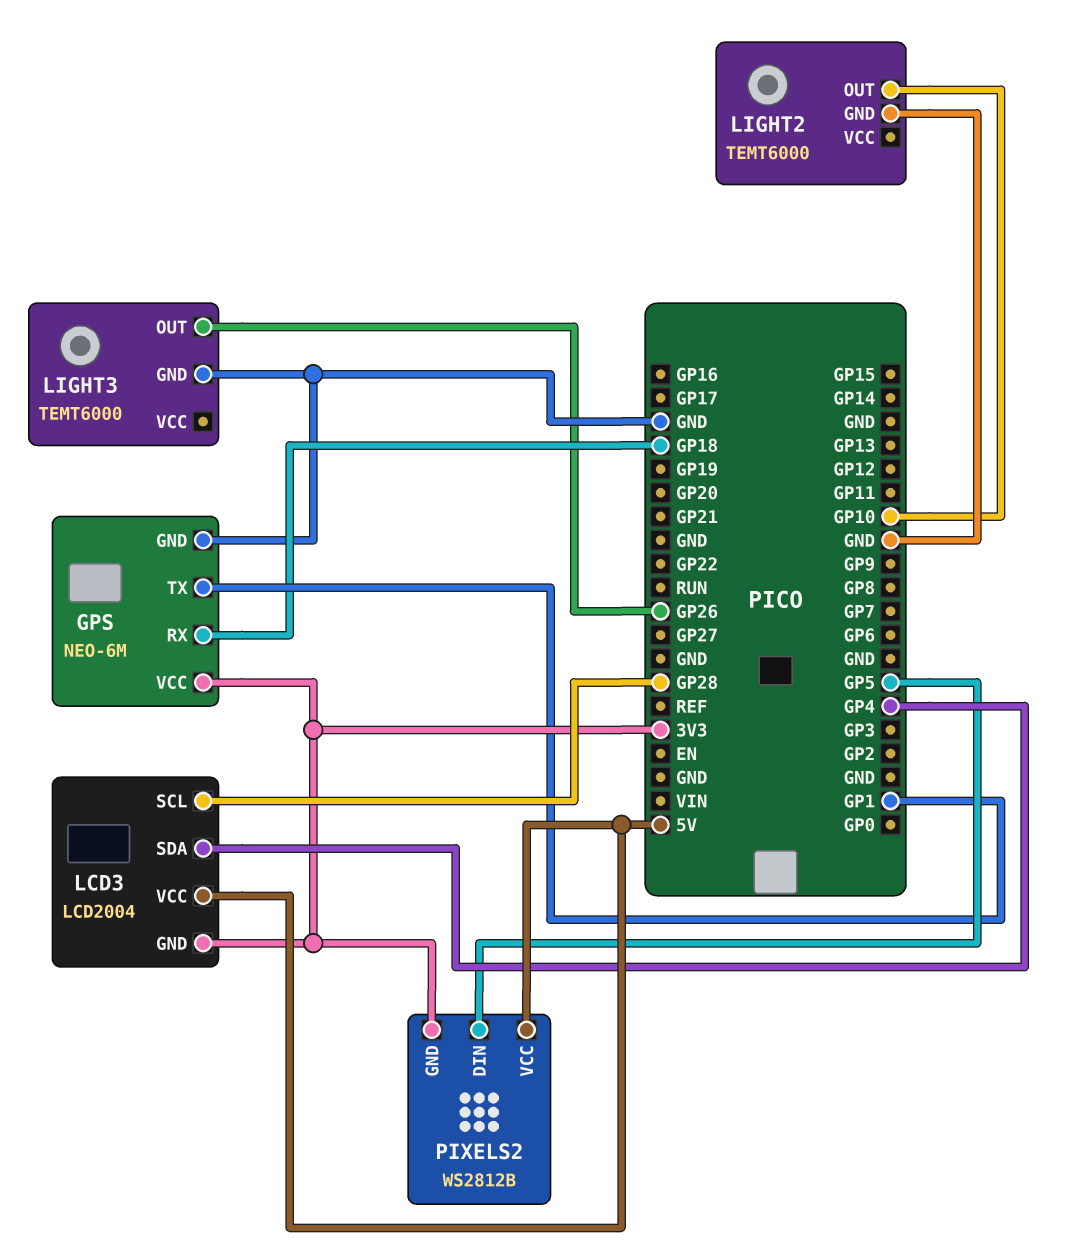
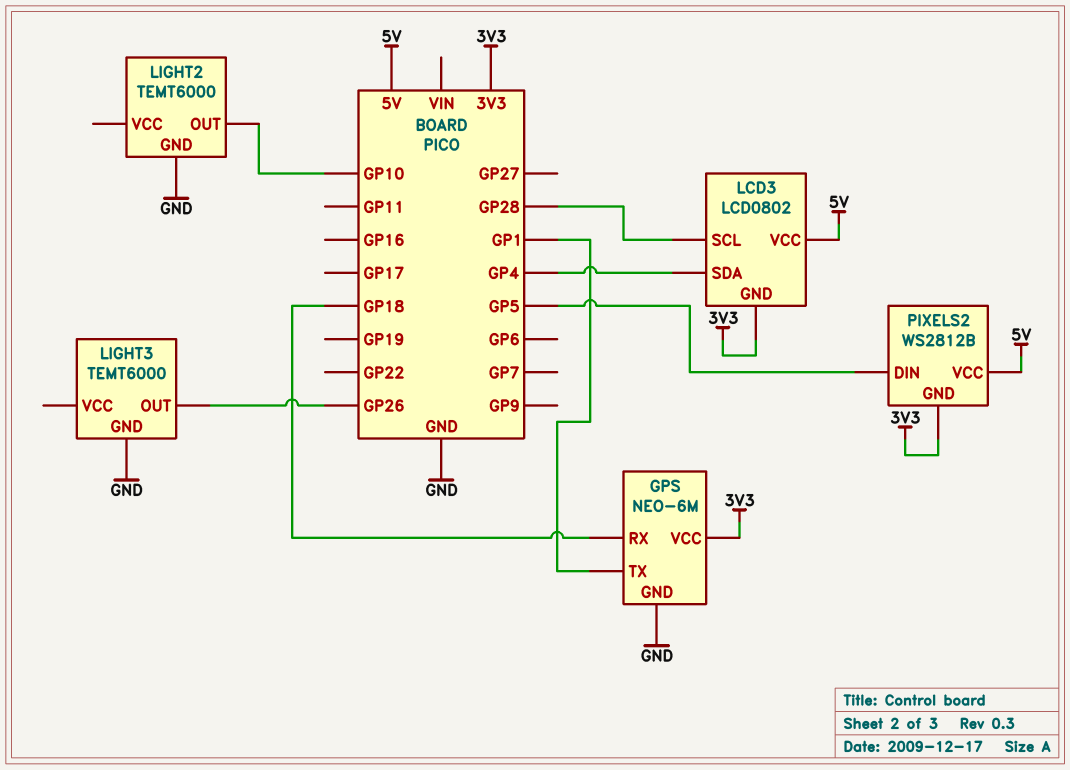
LCD3: LCD2004 -> LCD0802

